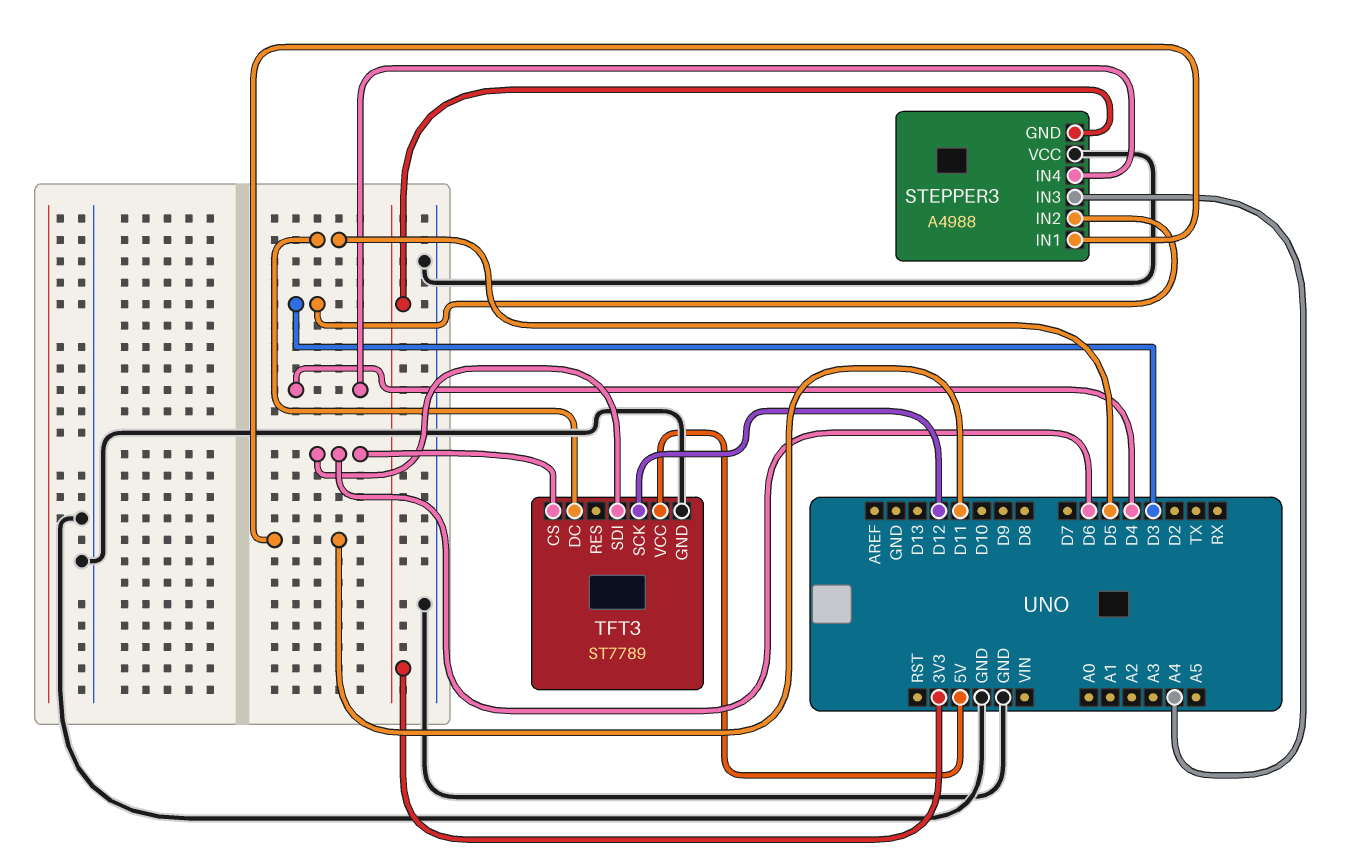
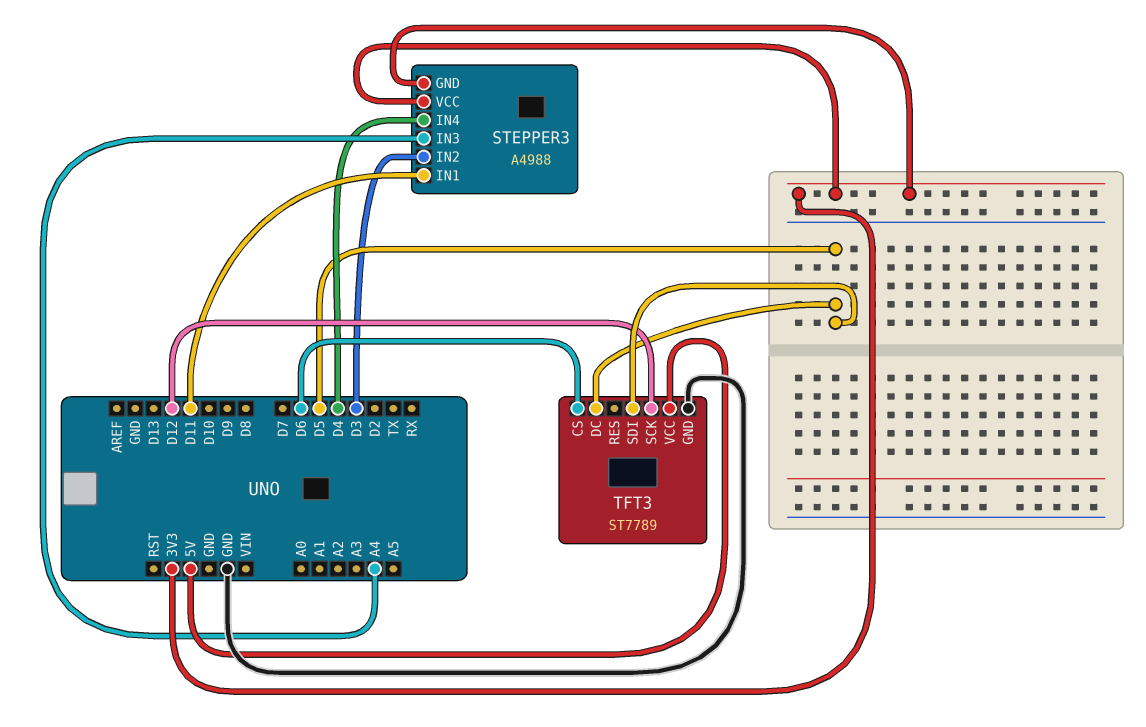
STEPPER3 pin VCC: GND -> 3V3
TFT3 pin SDI: D6 -> D5

